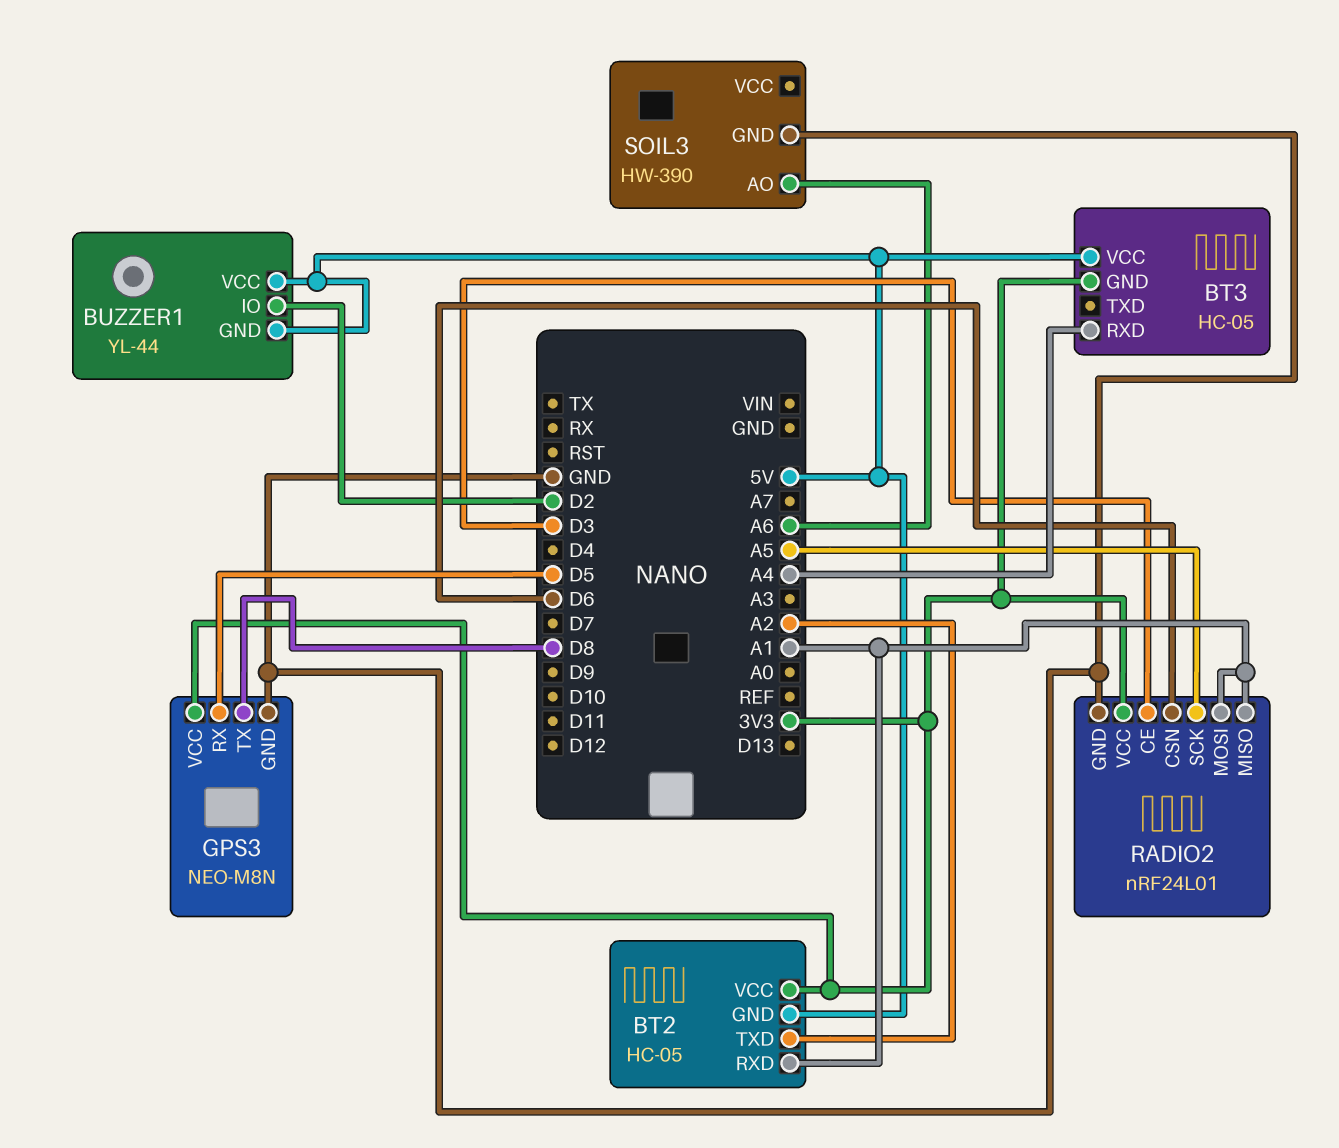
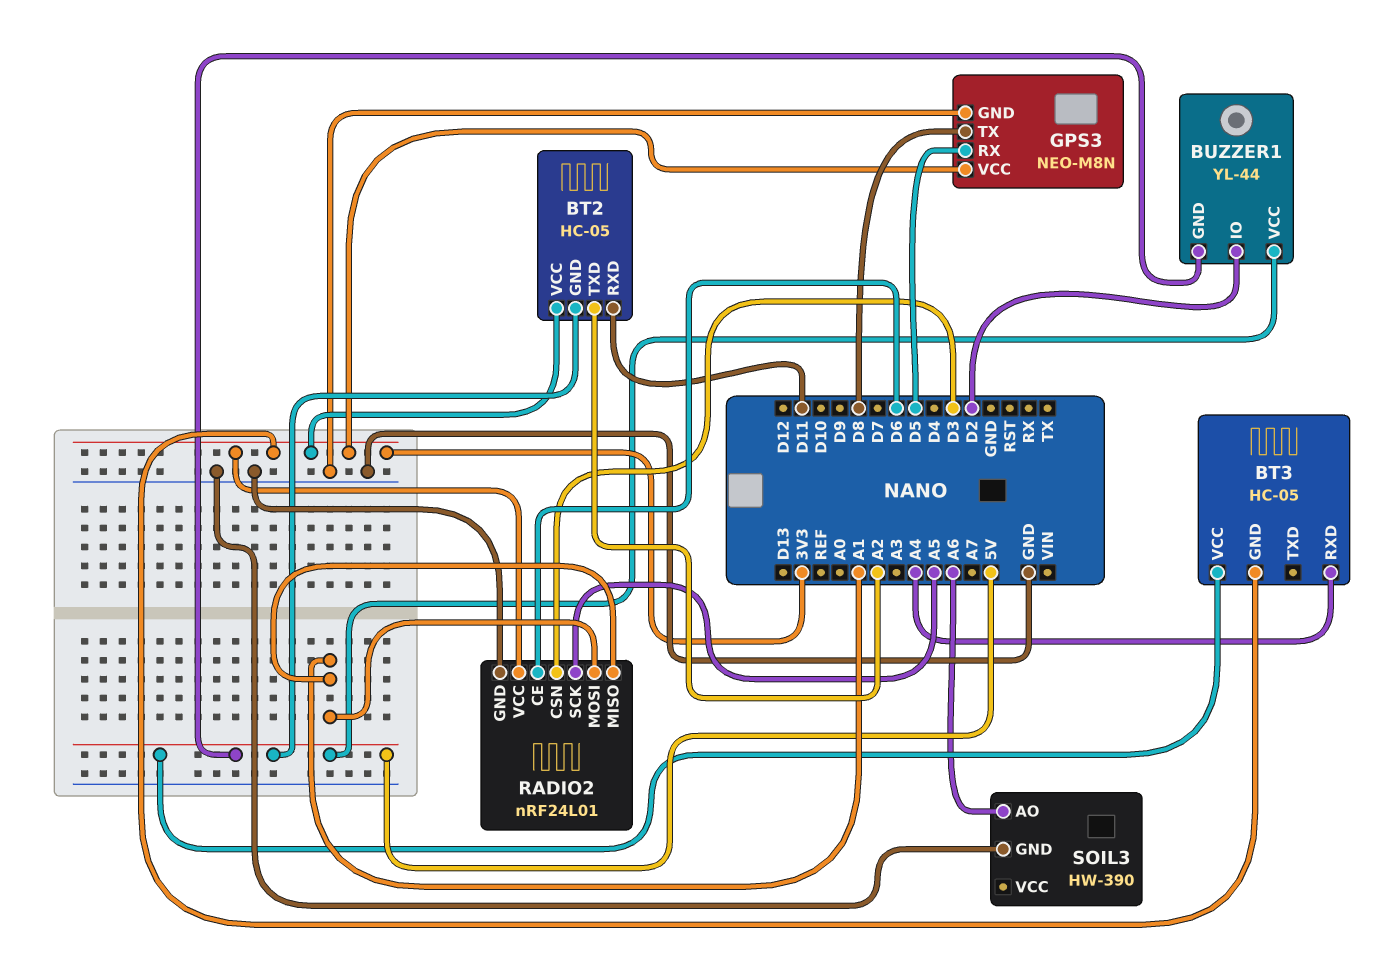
BT2 pin RXD: A1 -> D11
RADIO2 pin CE: D3 -> D6
RADIO2 pin CSN: D6 -> D3

